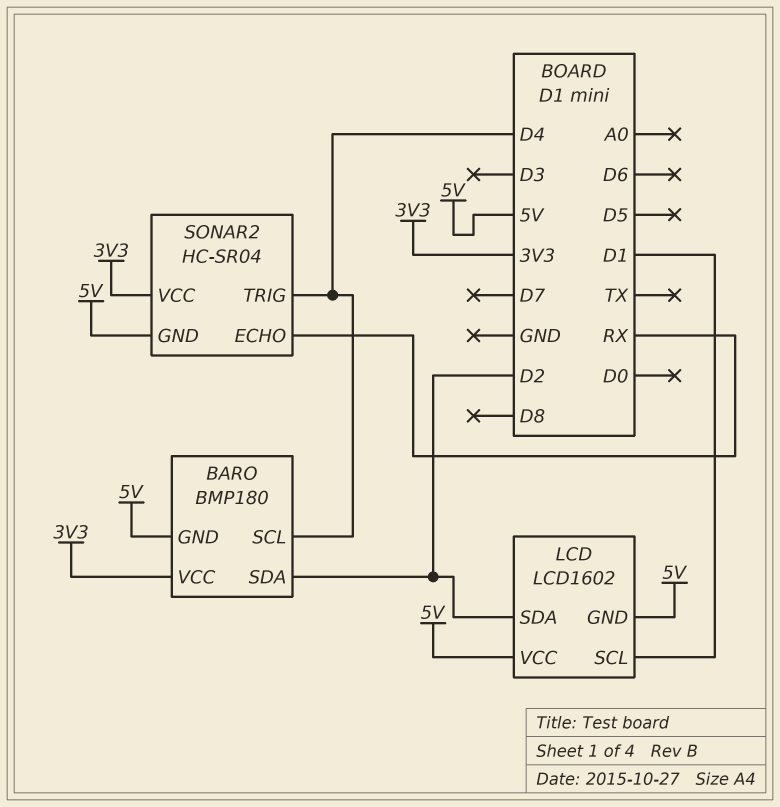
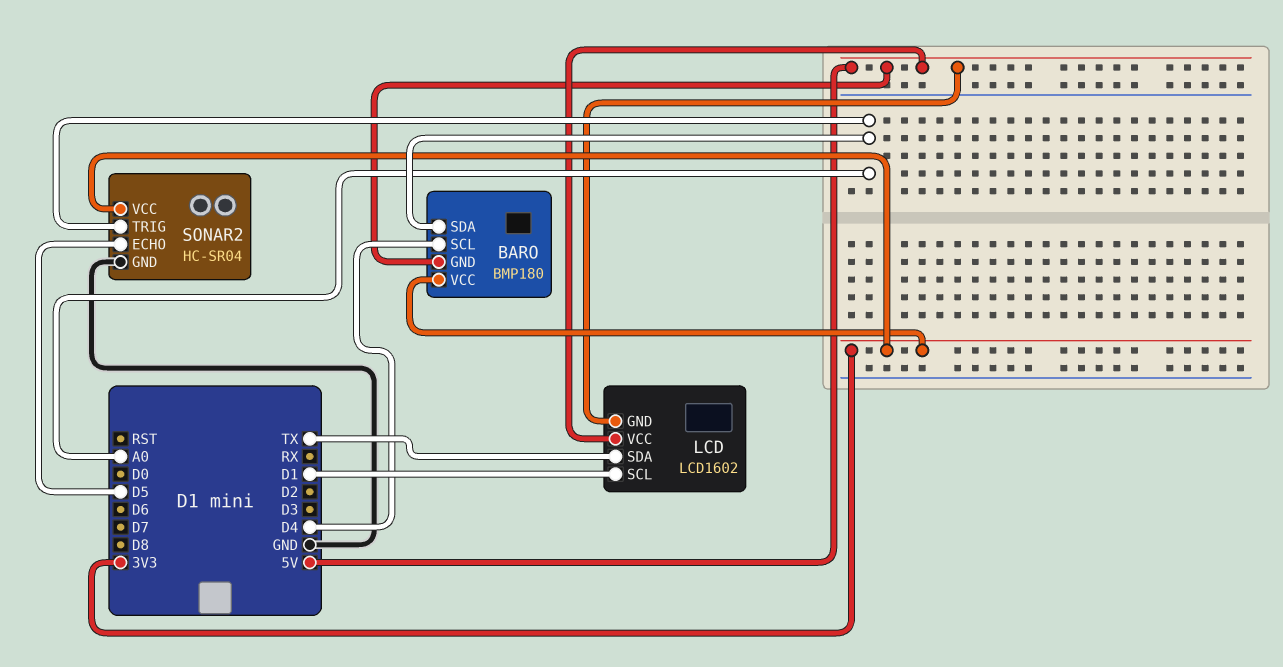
BARO pin SDA: D2 -> A0
LCD pin SDA: D2 -> TX
SONAR2 pin ECHO: RX -> D5
SONAR2 pin GND: 5V -> GND
SONAR2 pin TRIG: D4 -> A0

